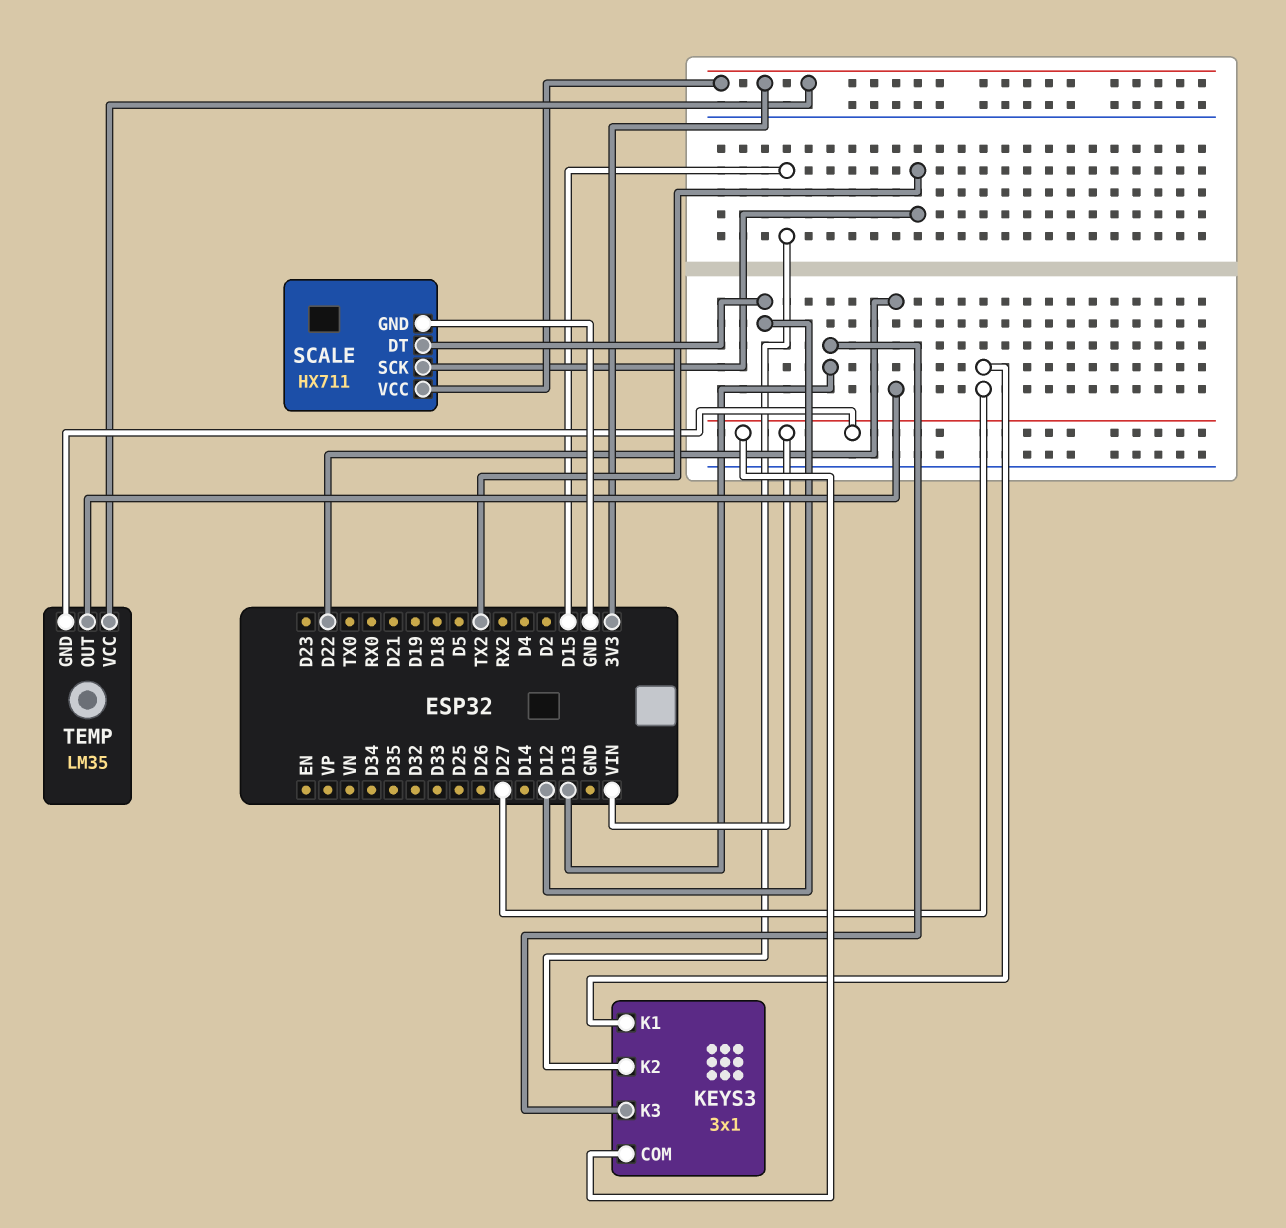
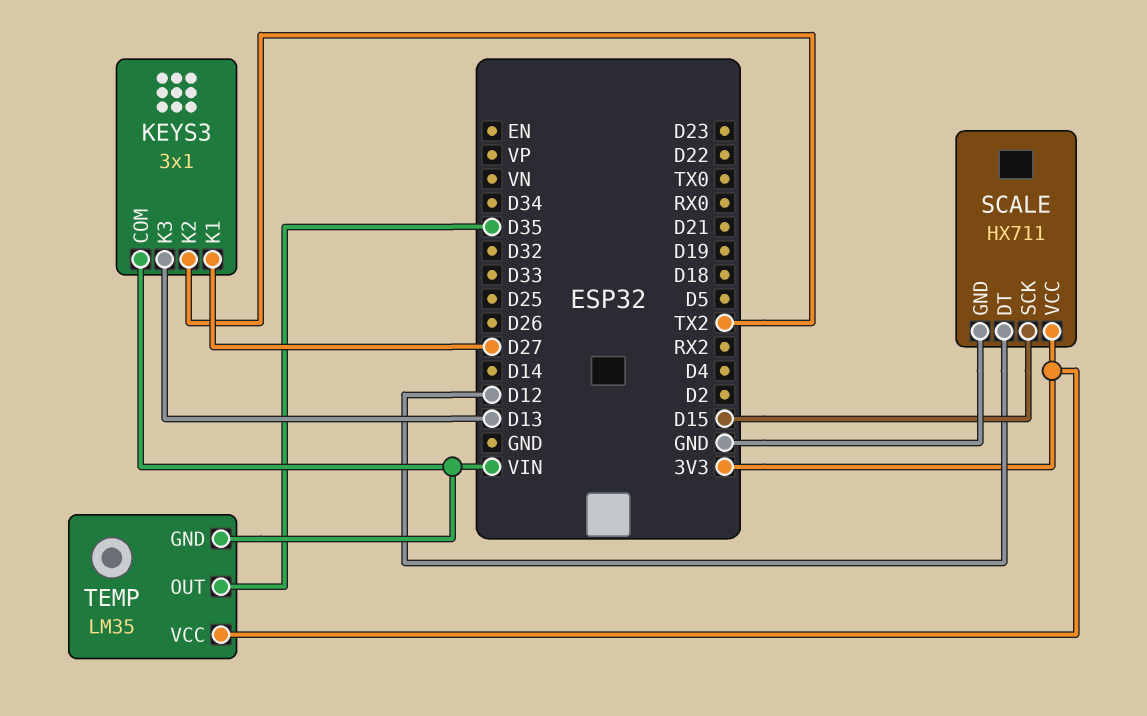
KEYS3 pin K2: D15 -> TX2
SCALE pin SCK: TX2 -> D15
TEMP pin OUT: D22 -> D35

